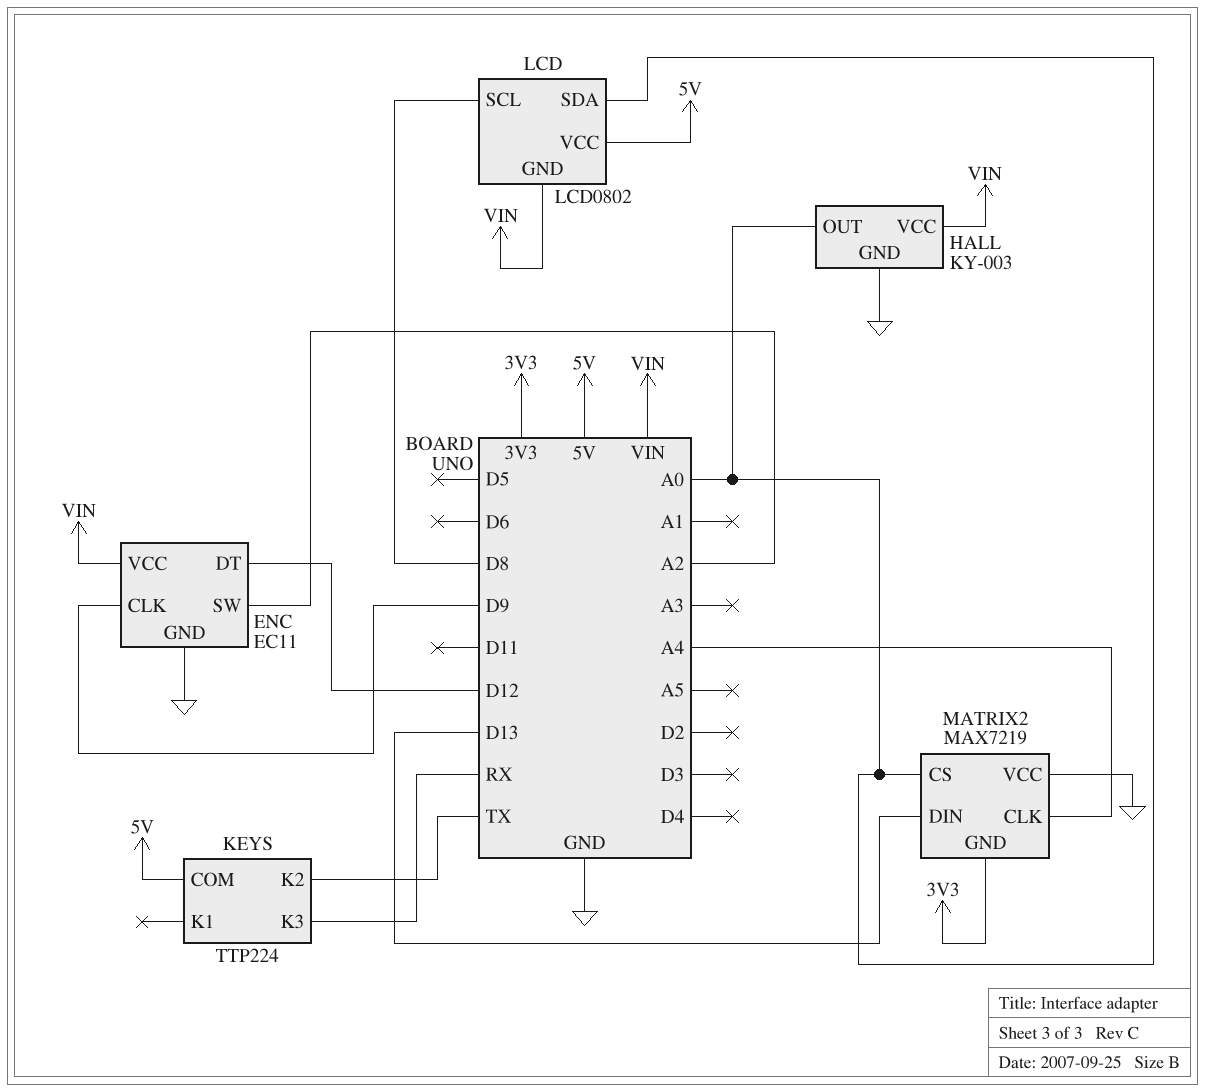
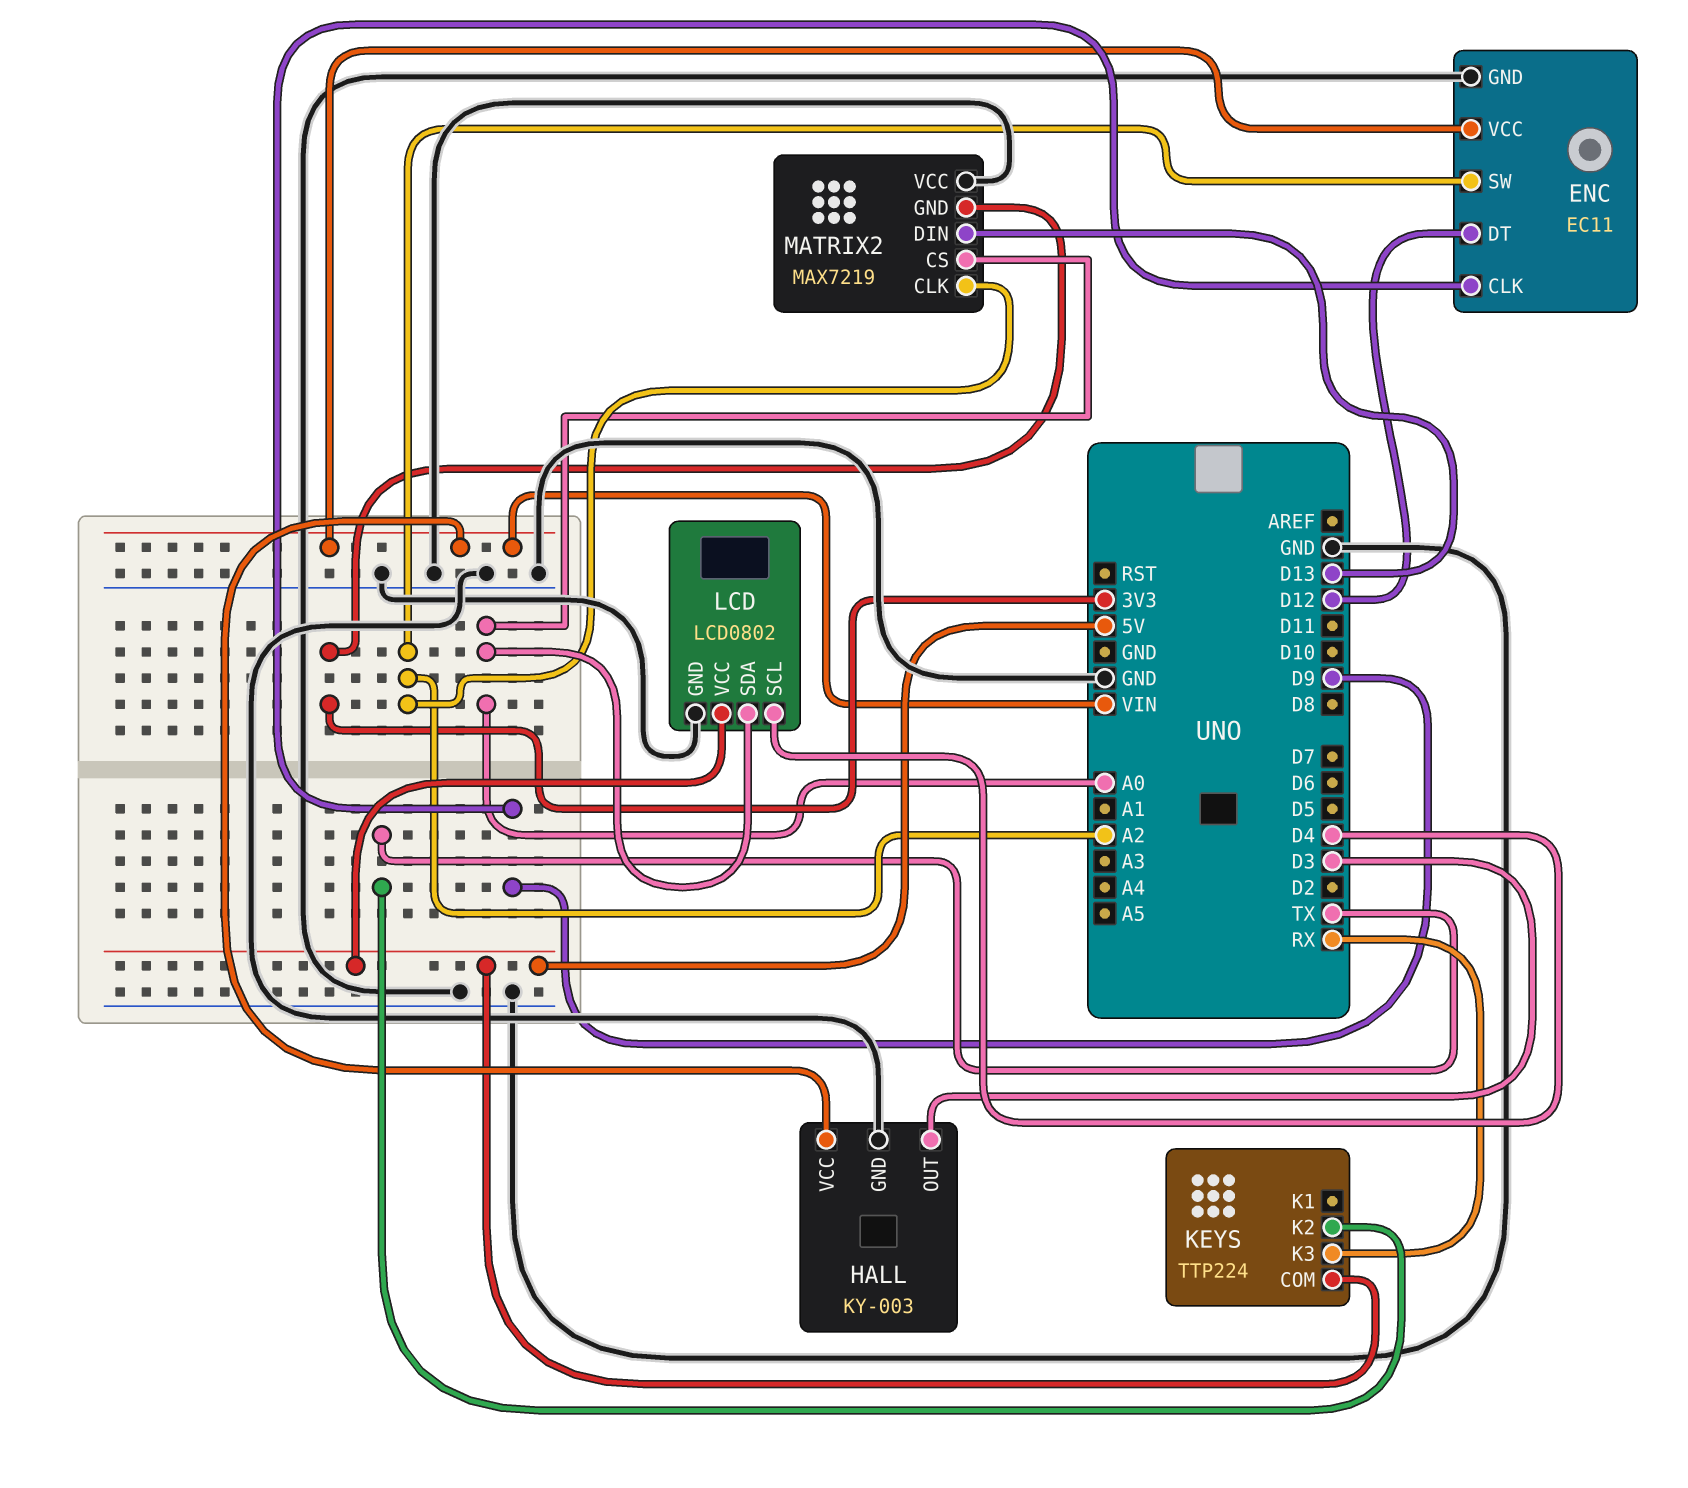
HALL pin OUT: A0 -> D3
LCD pin GND: VIN -> GND
LCD pin SCL: D8 -> D4
MATRIX2 pin CLK: A4 -> A2

